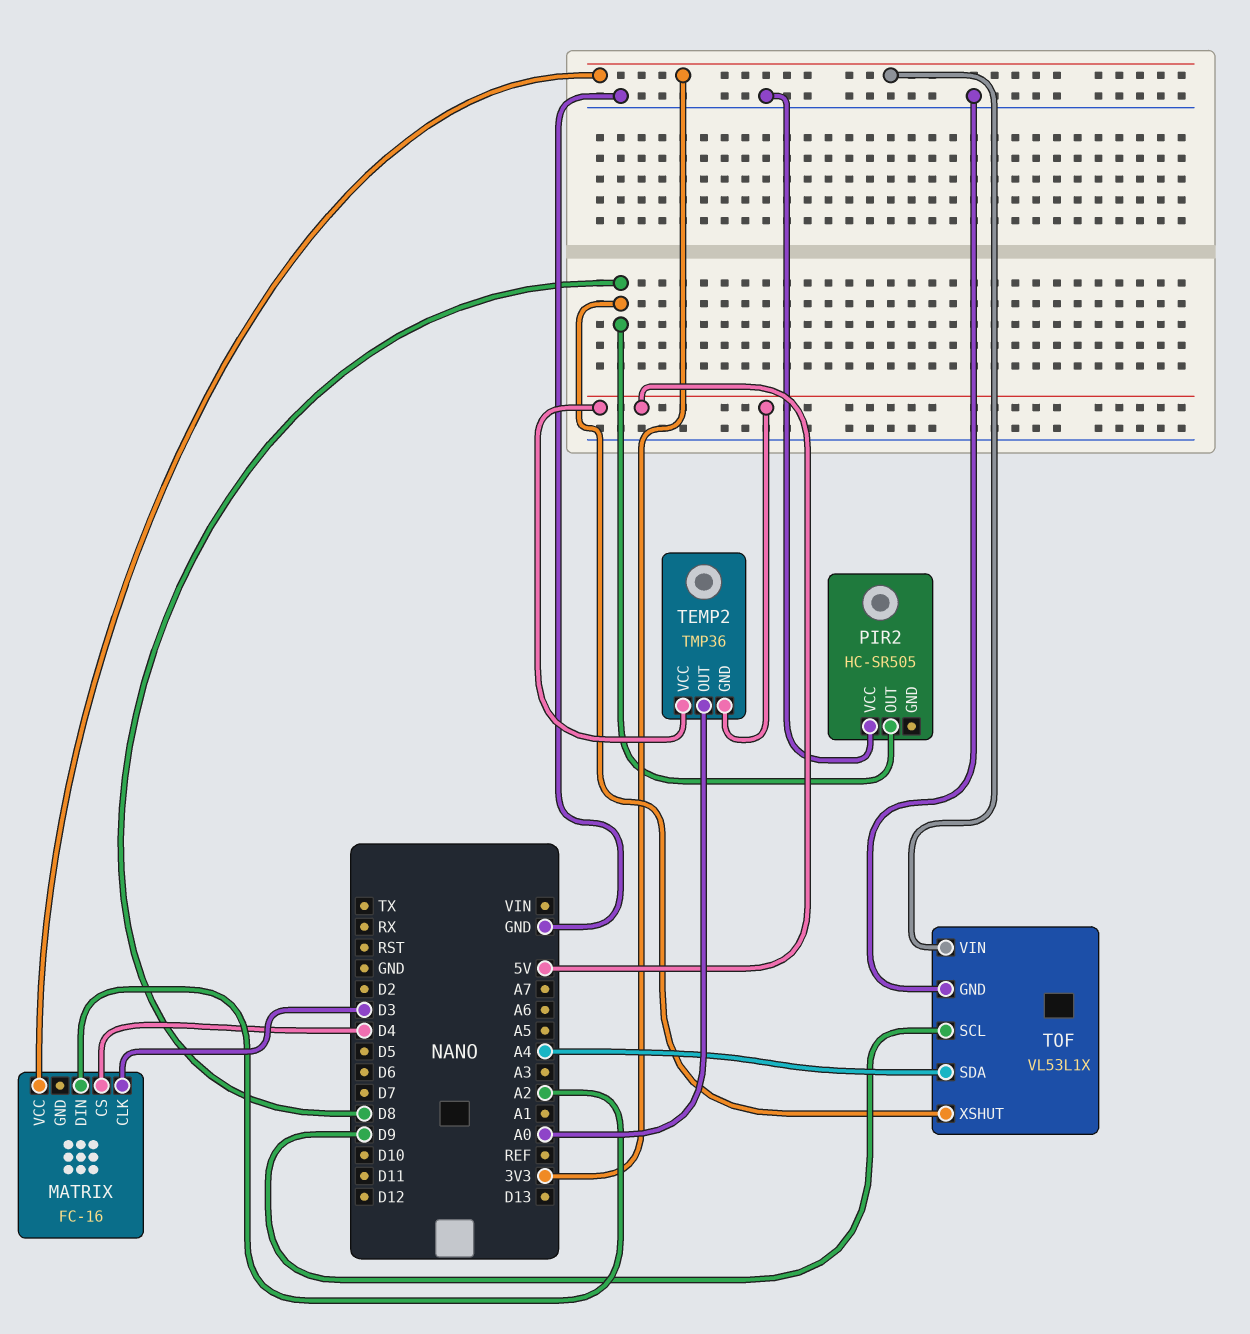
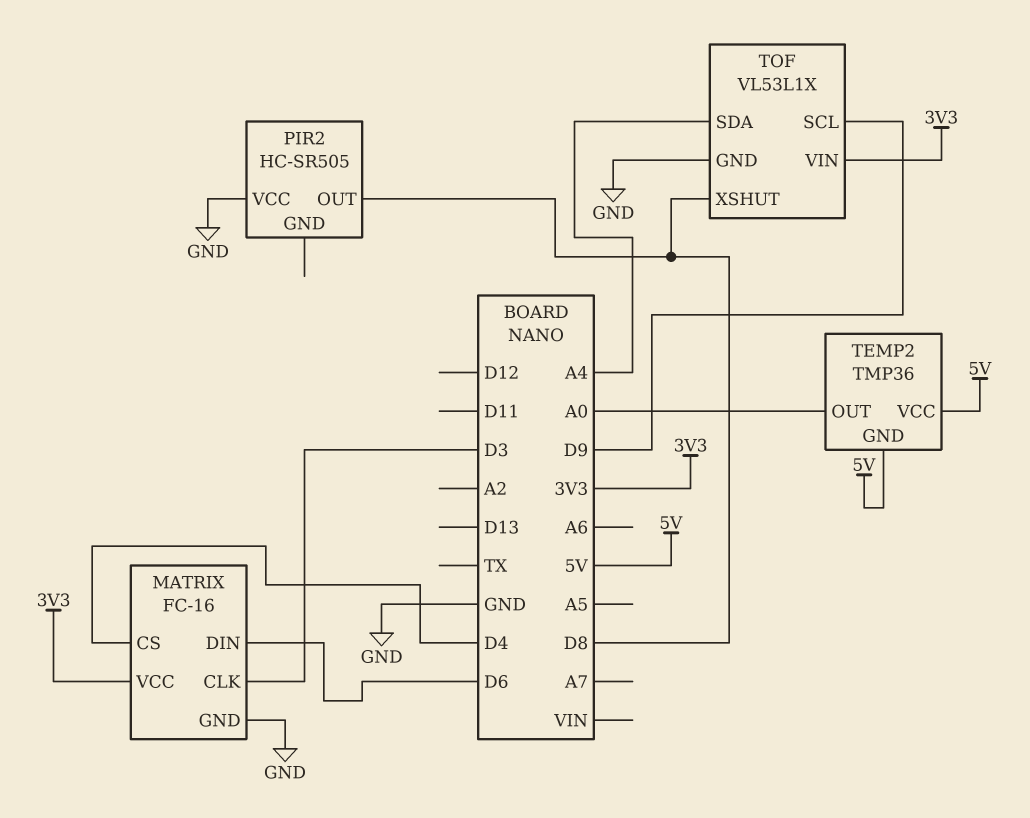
MATRIX pin DIN: A2 -> D6
MATRIX pin GND: none -> GND

